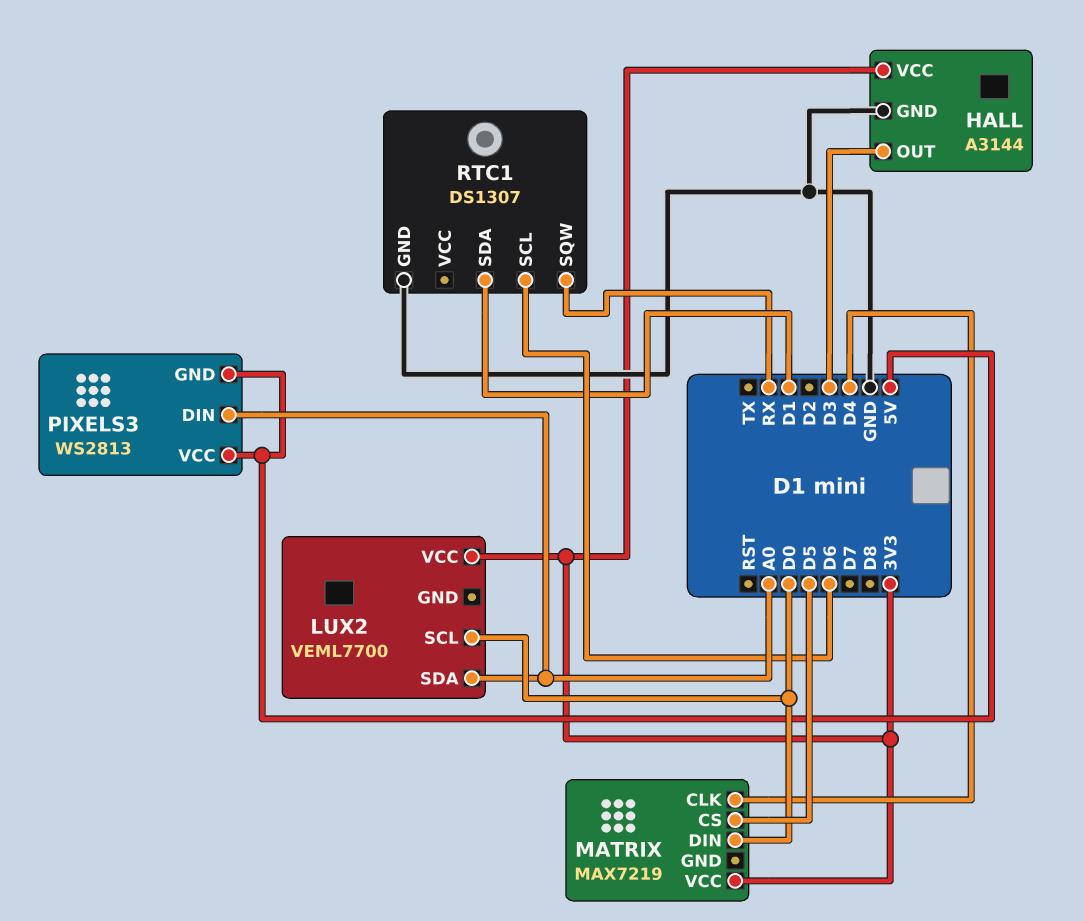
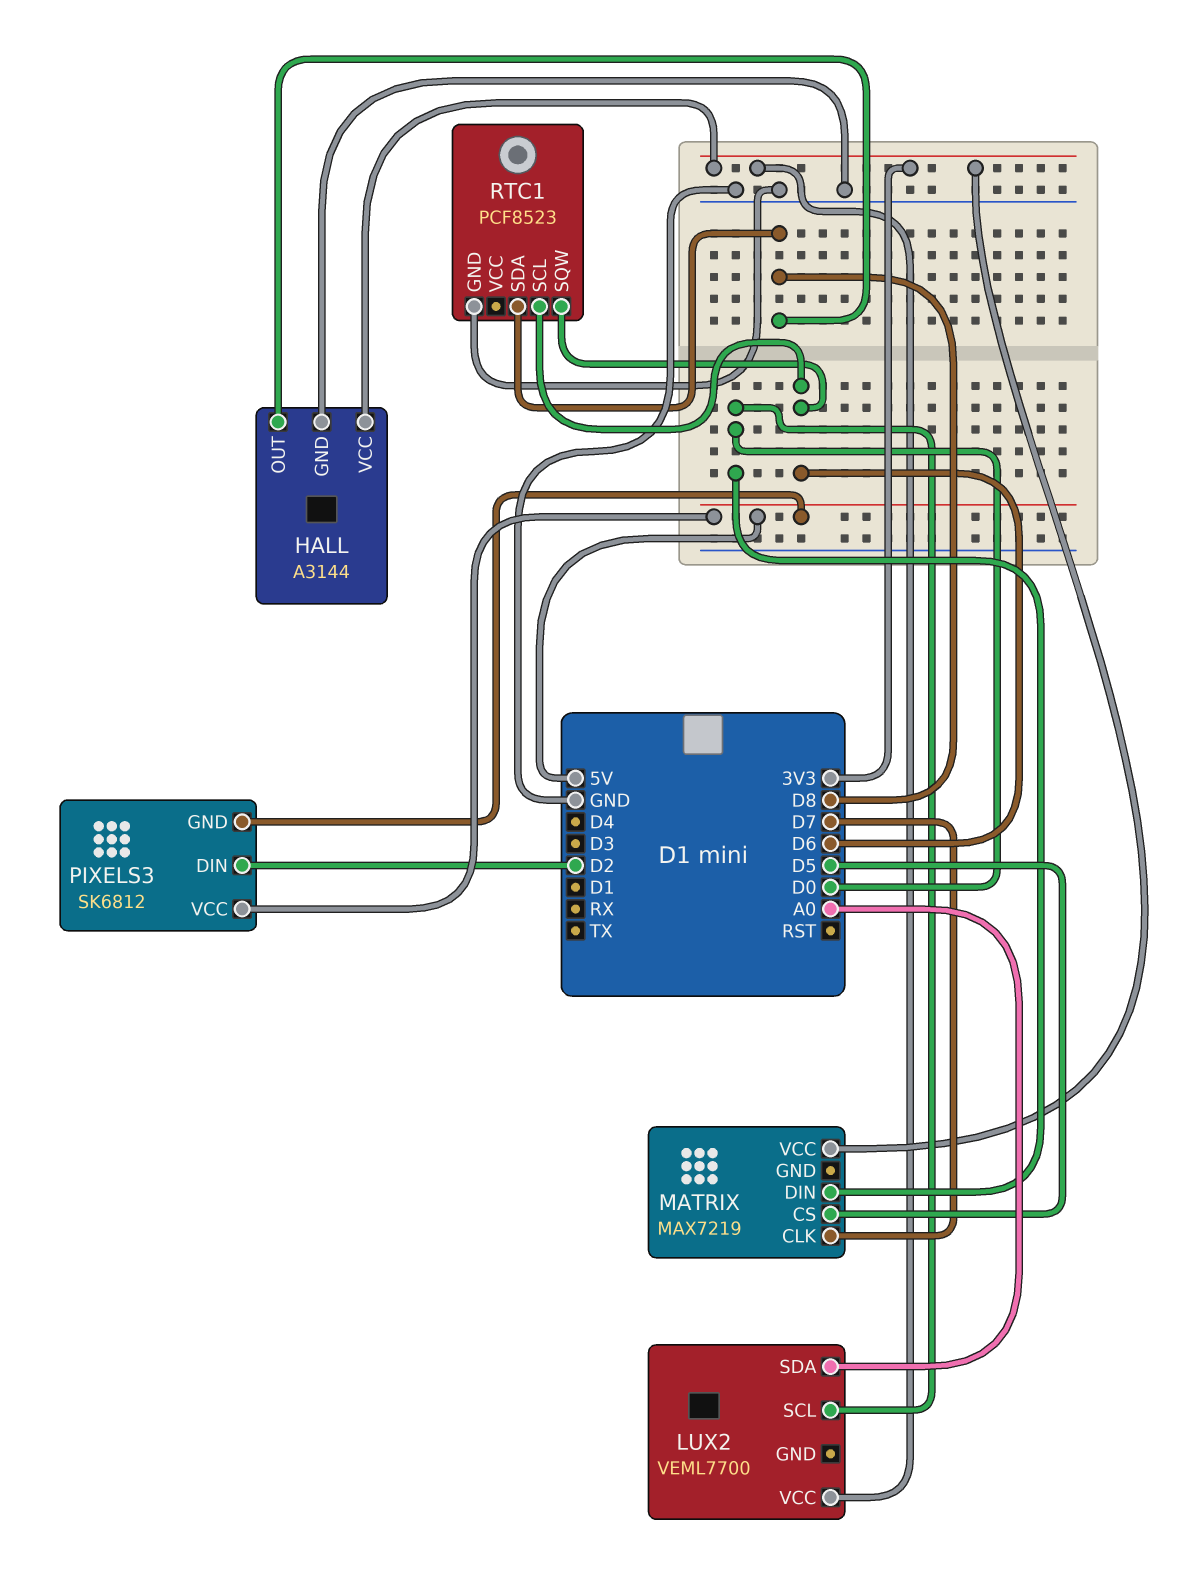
HALL pin OUT: D3 -> D8
MATRIX pin CLK: D4 -> D7
PIXELS3: WS2813 -> SK6812
PIXELS3 pin DIN: A0 -> D2
RTC1: DS1307 -> PCF8523
RTC1 pin SDA: D1 -> D8
RTC1 pin SQW: RX -> D6

